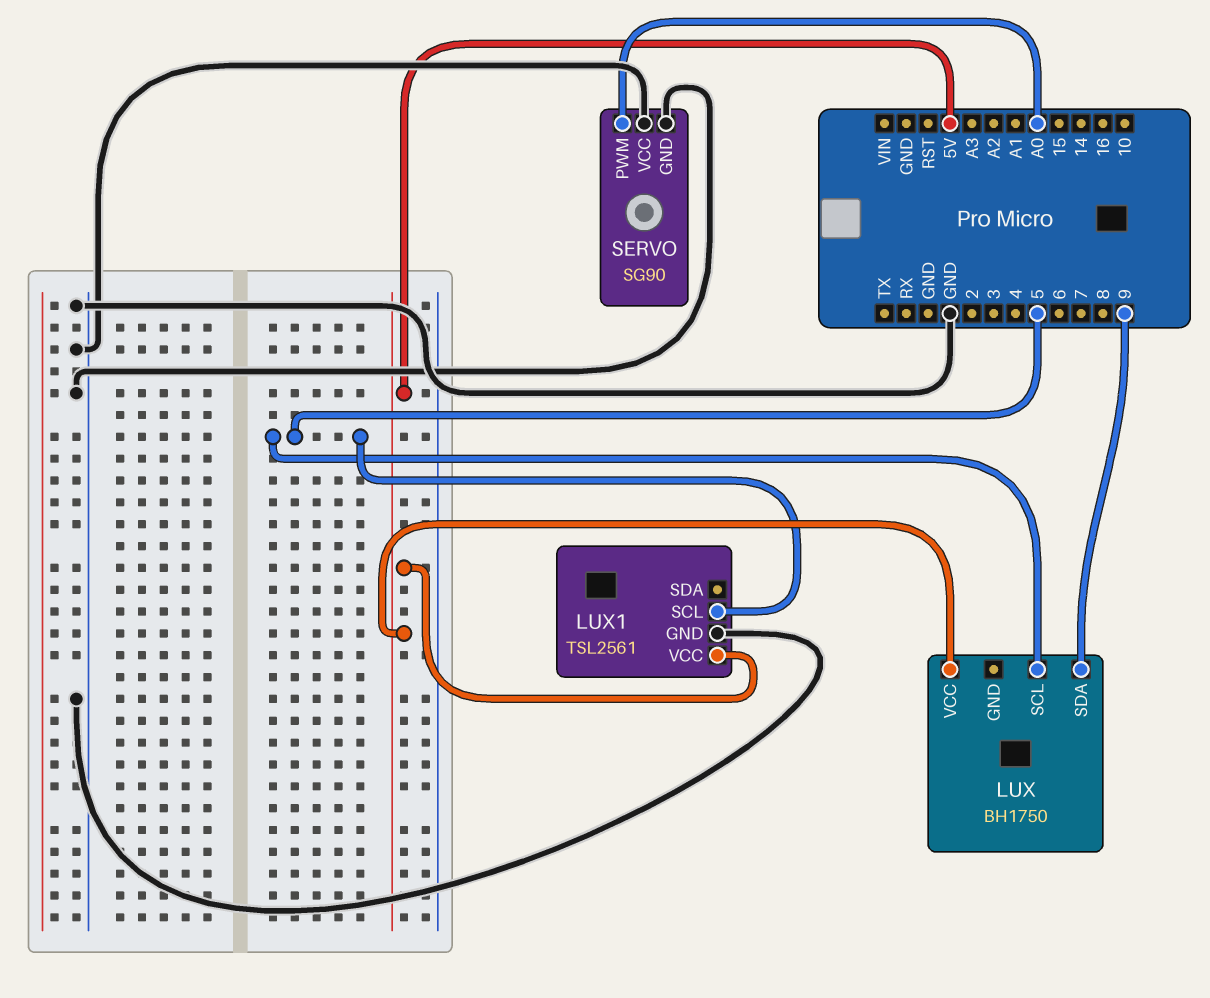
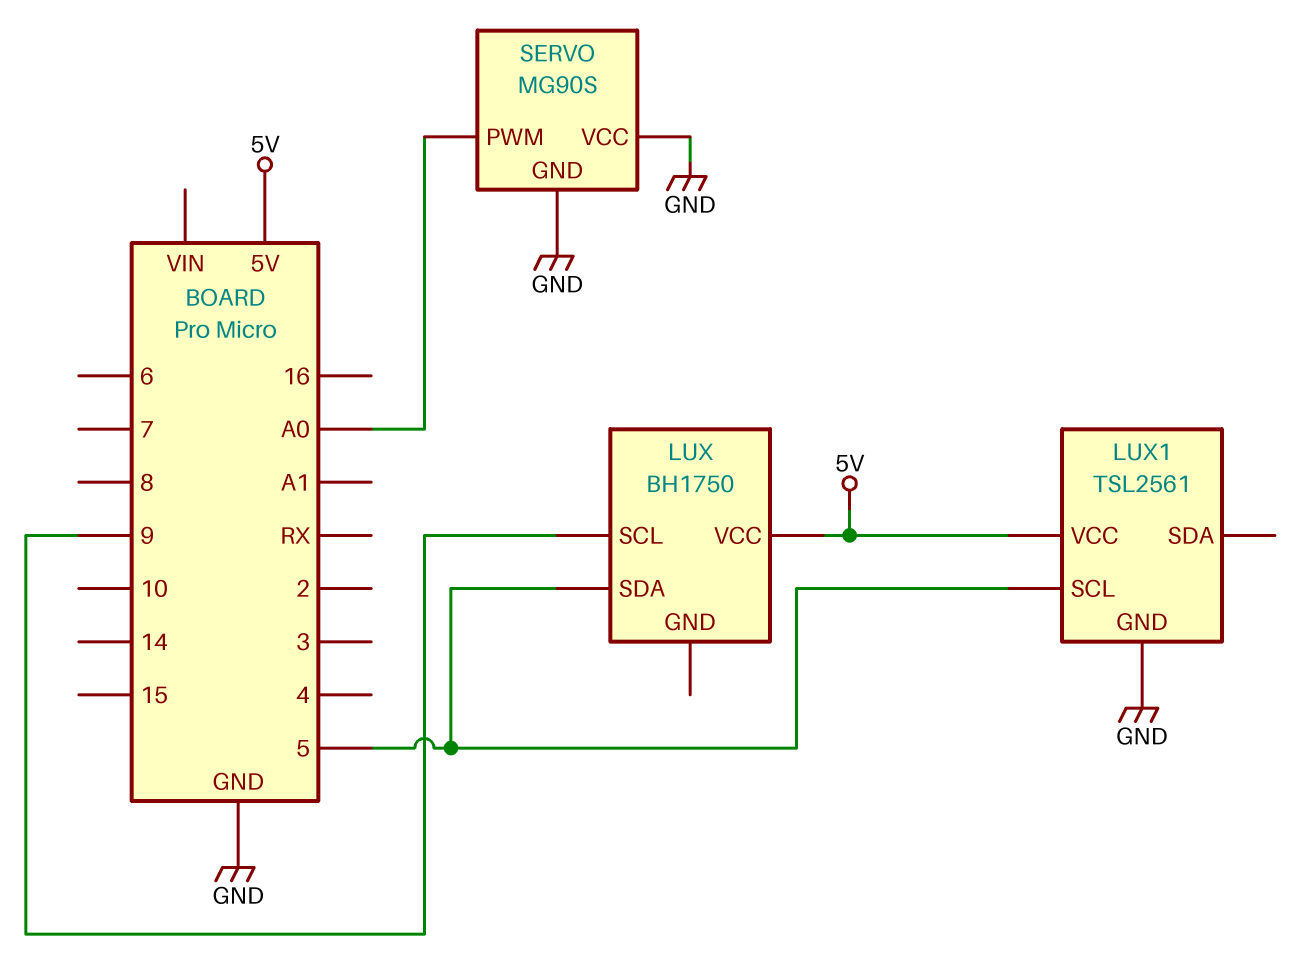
LUX pin SCL: 5 -> 9
LUX pin SDA: 9 -> 5
SERVO: SG90 -> MG90S

